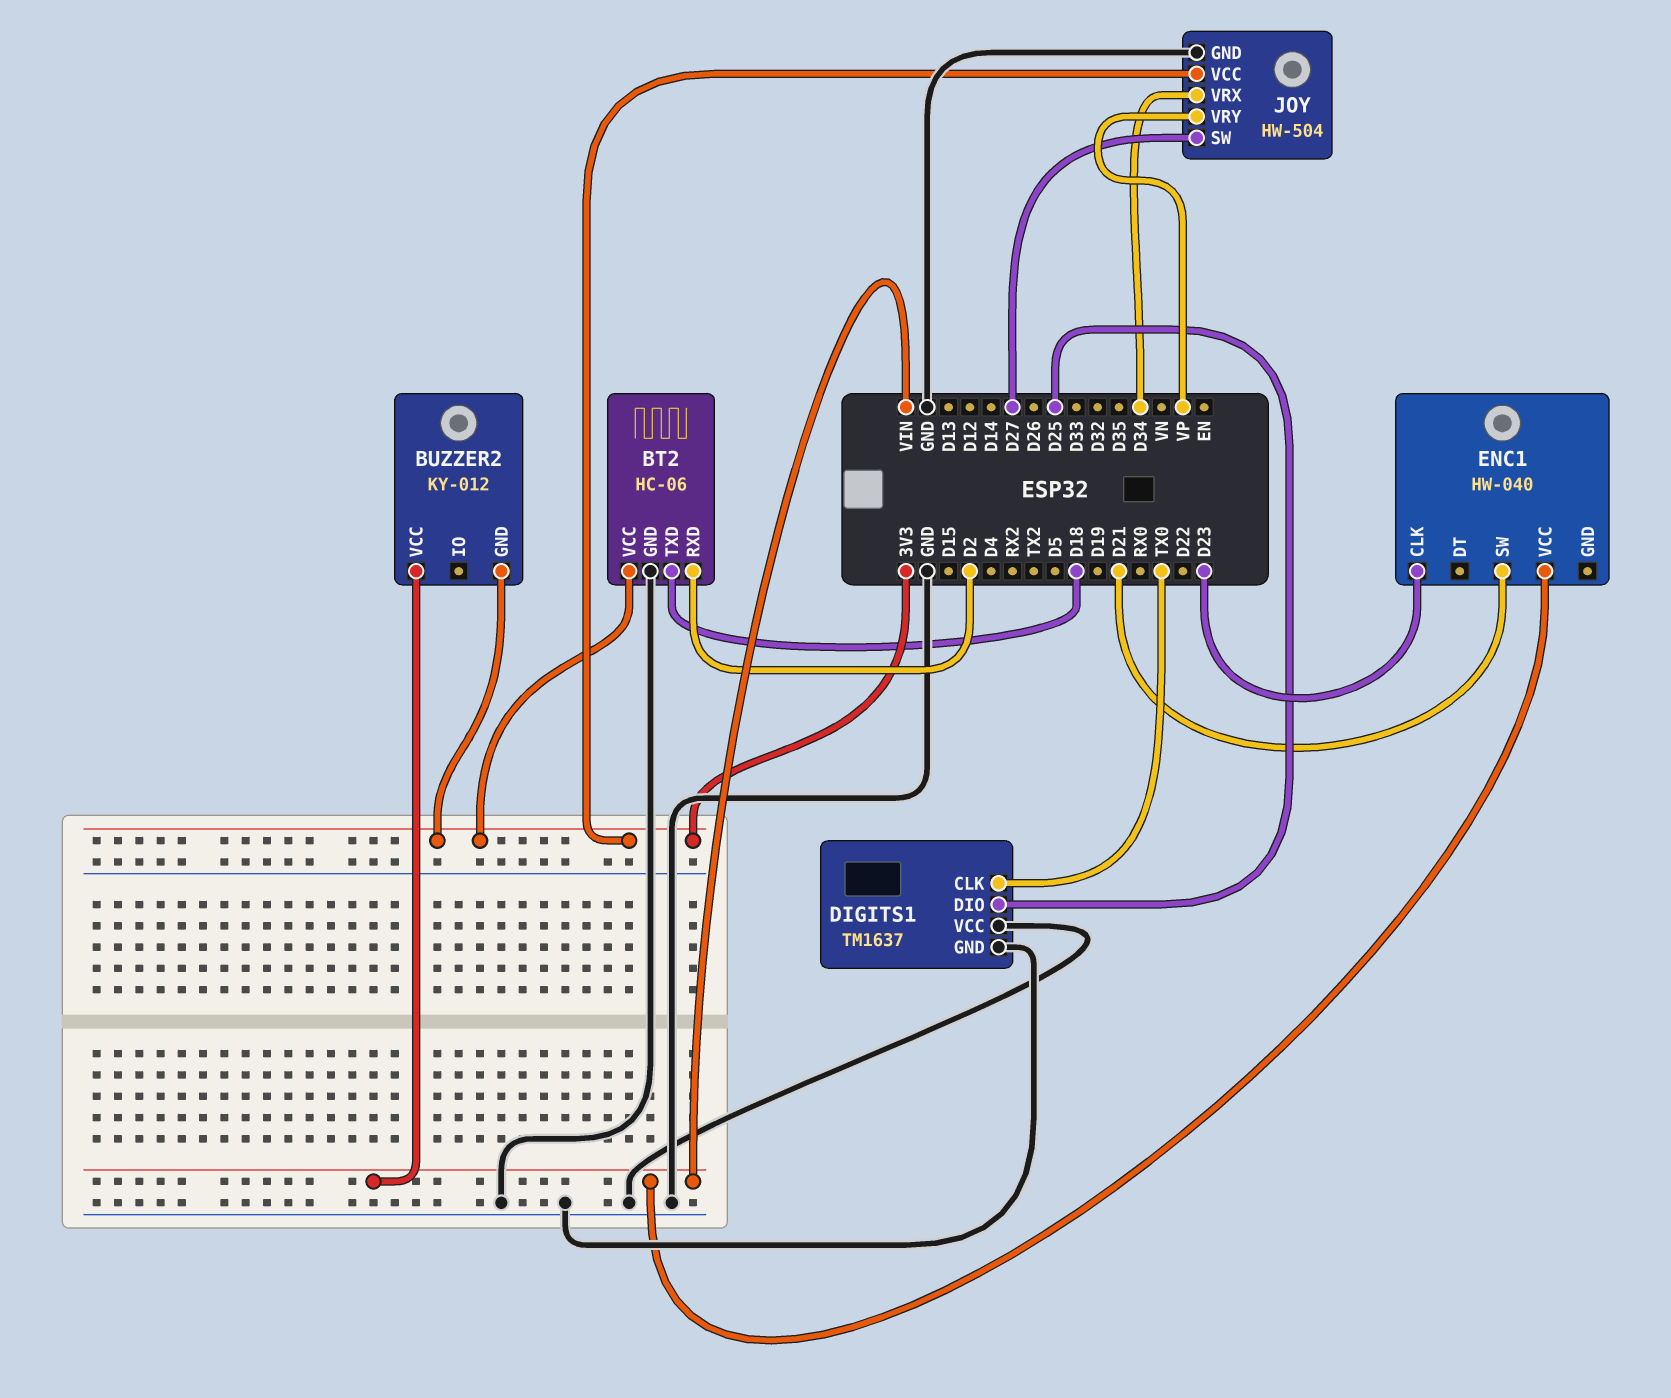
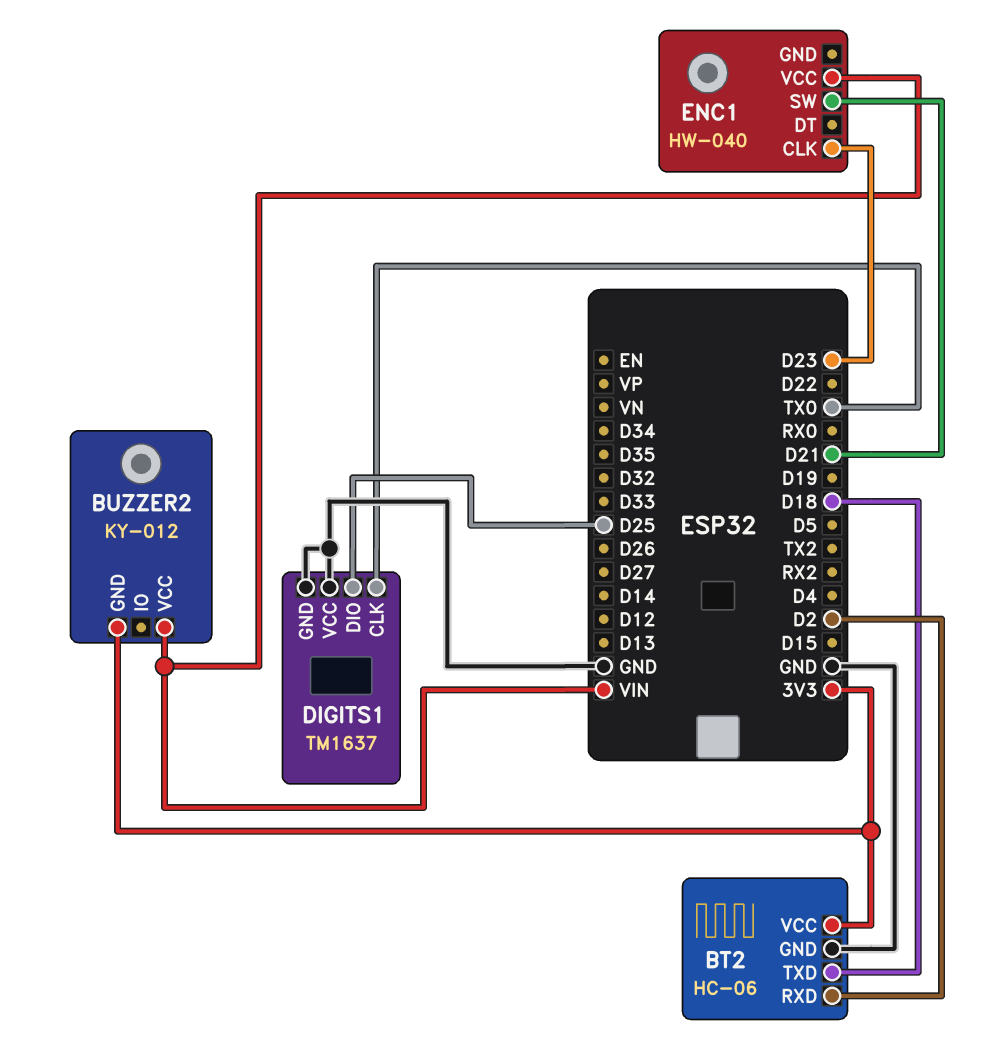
JOY: HW-504 -> none
JOY pin GND: GND -> none
JOY pin SW: D27 -> none
JOY pin VCC: 3V3 -> none
JOY pin VRX: D34 -> none
JOY pin VRY: VP -> none

